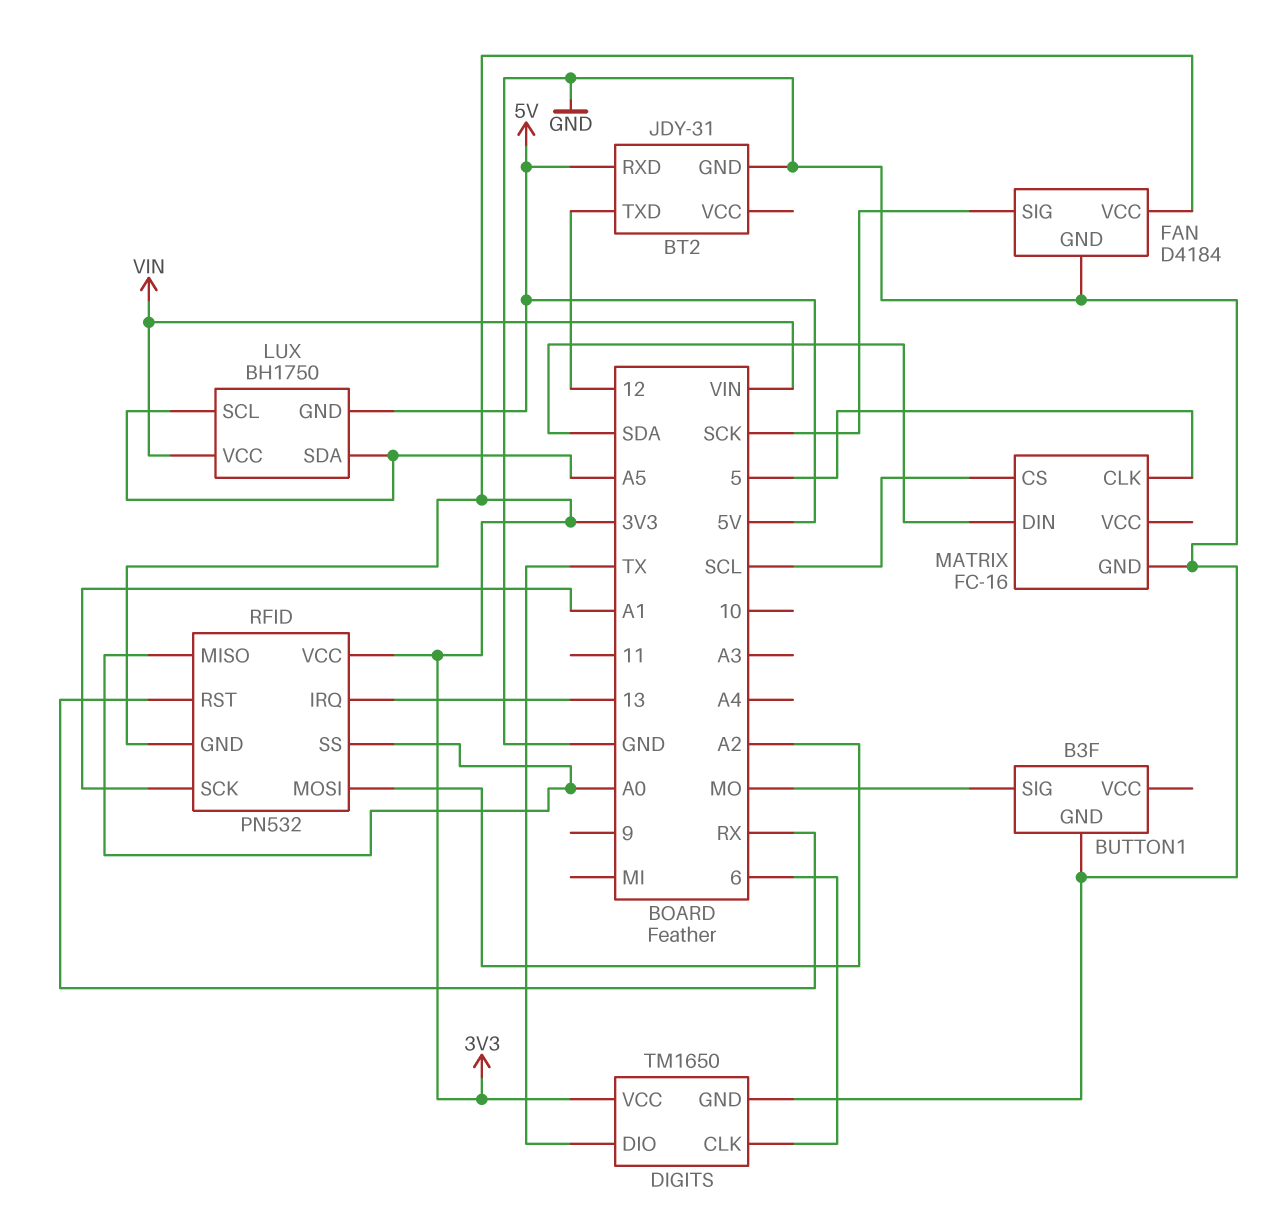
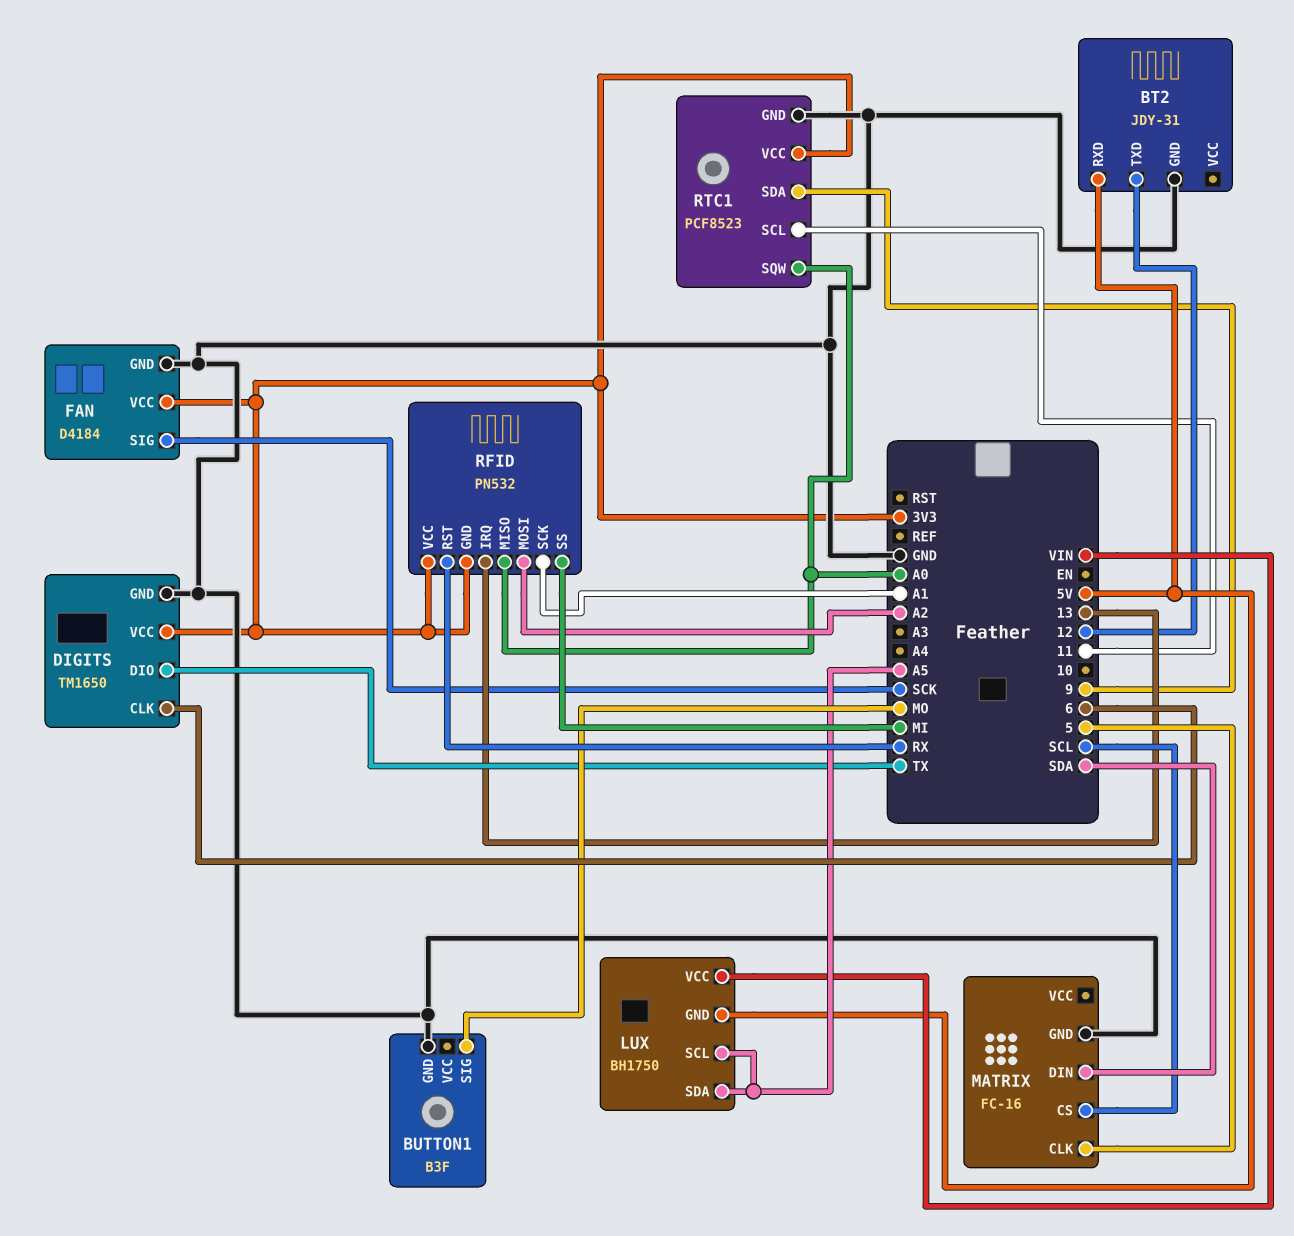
RFID pin SS: A0 -> MI
RTC1: none -> PCF8523
RTC1 pin GND: none -> GND
RTC1 pin SCL: none -> 11
RTC1 pin SDA: none -> 9
RTC1 pin SQW: none -> A0
RTC1 pin VCC: none -> 3V3

